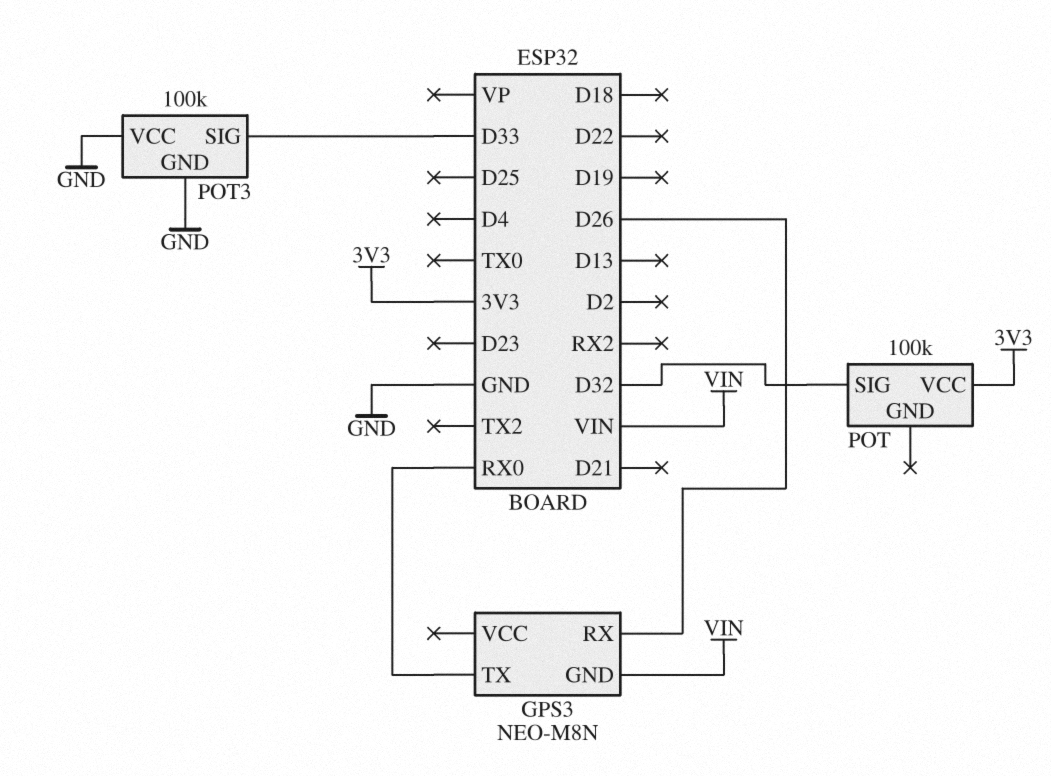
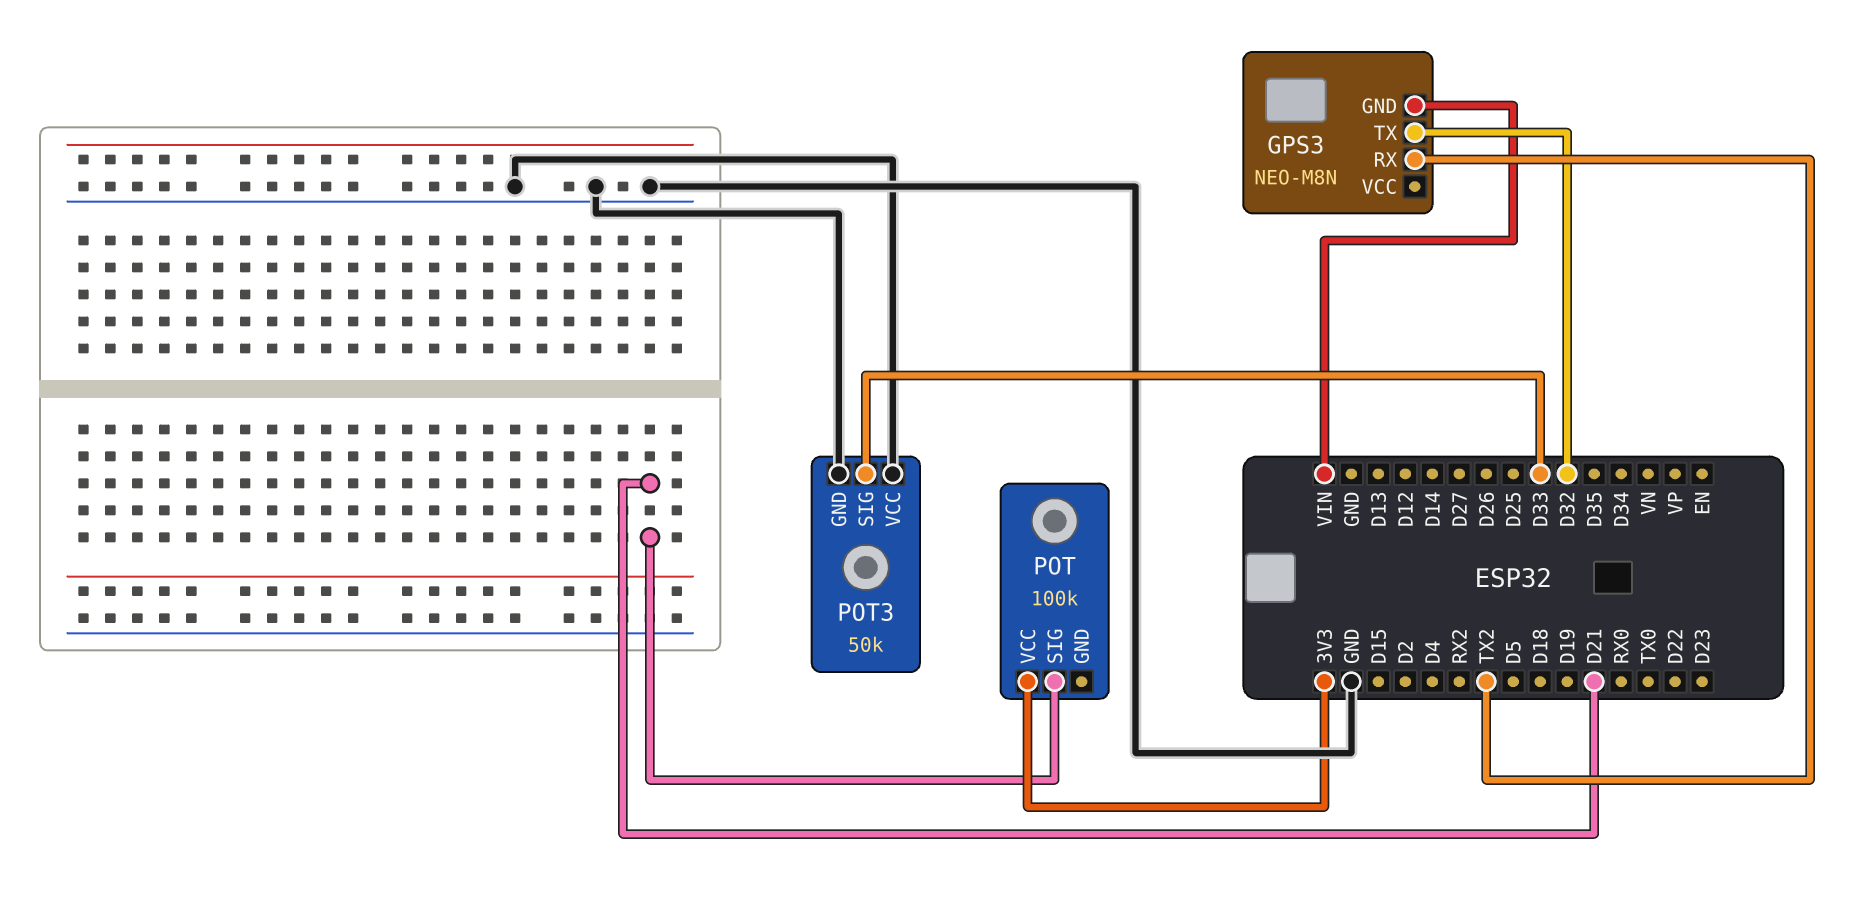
GPS3 pin RX: D26 -> TX2
GPS3 pin TX: RX0 -> D32
POT pin SIG: D32 -> D21
POT3: 100k -> 50k

